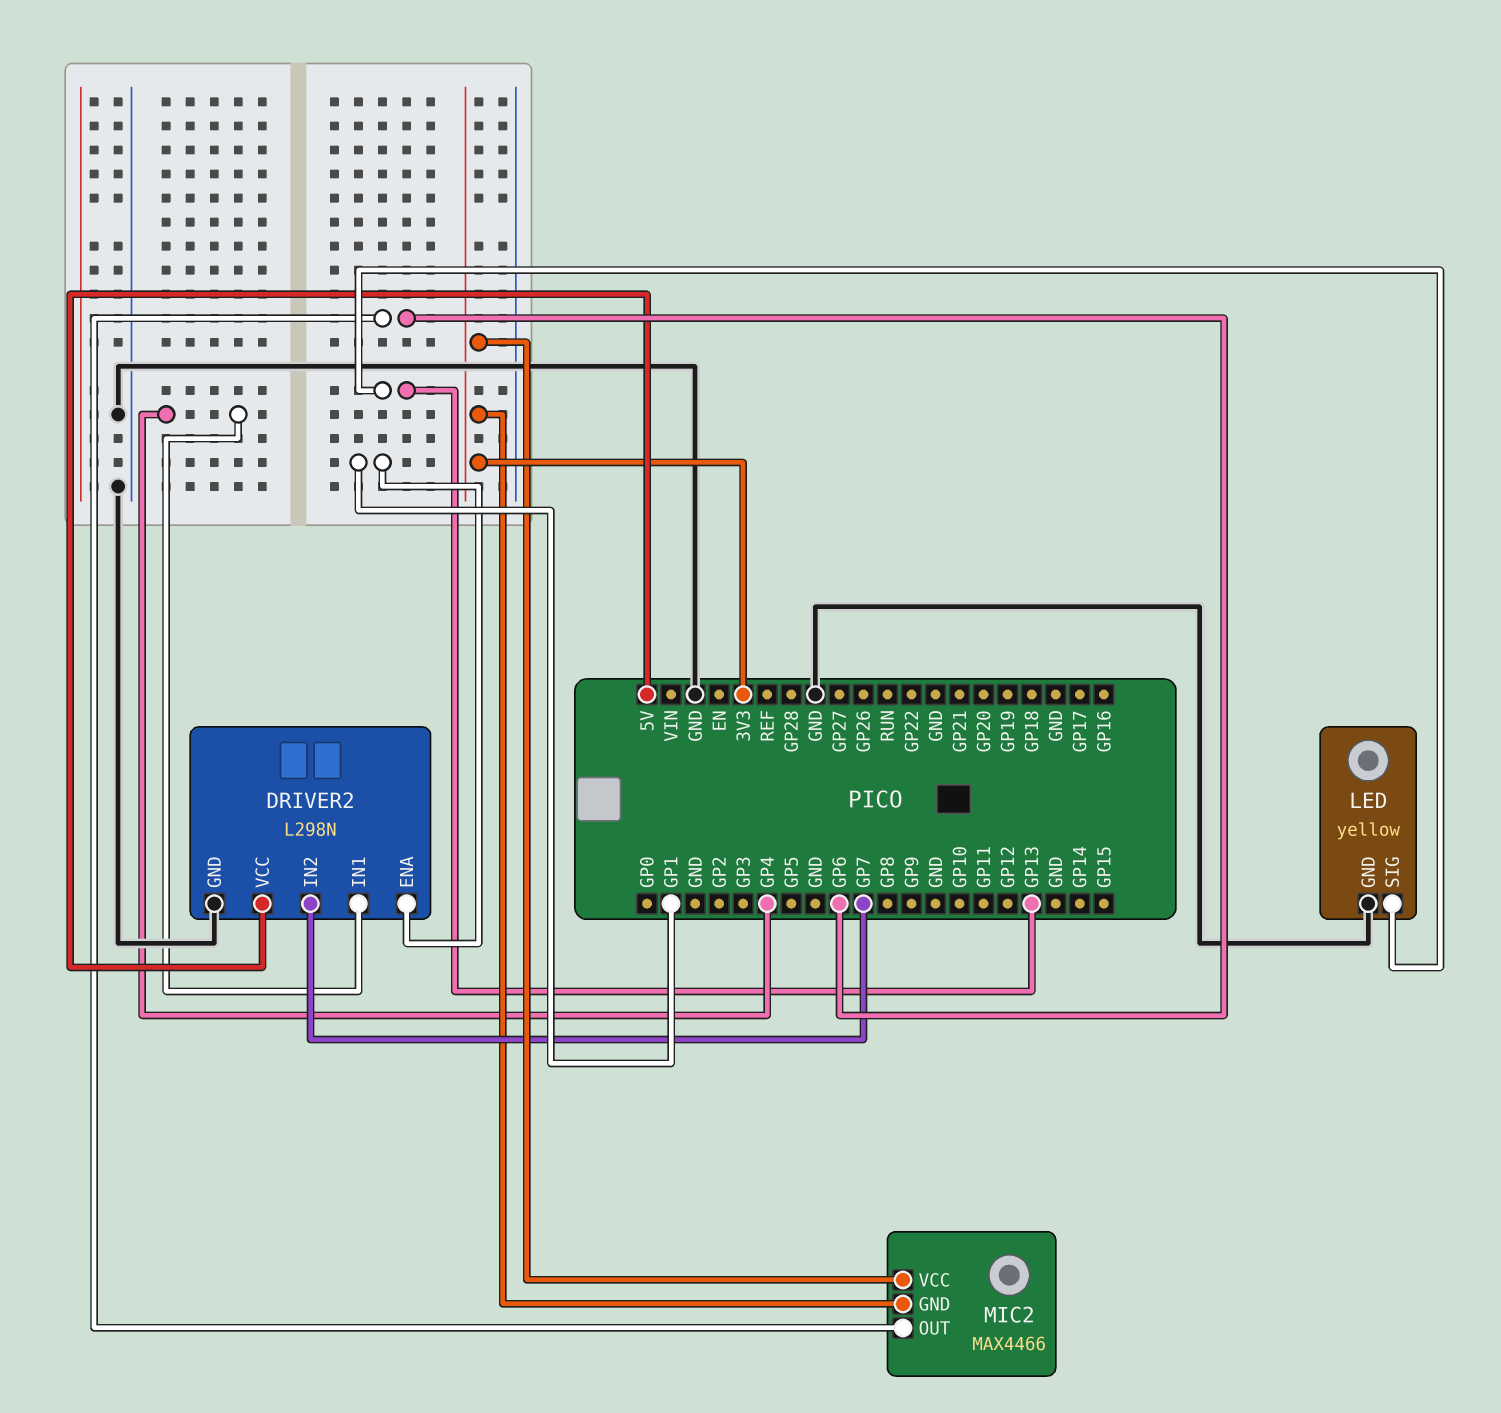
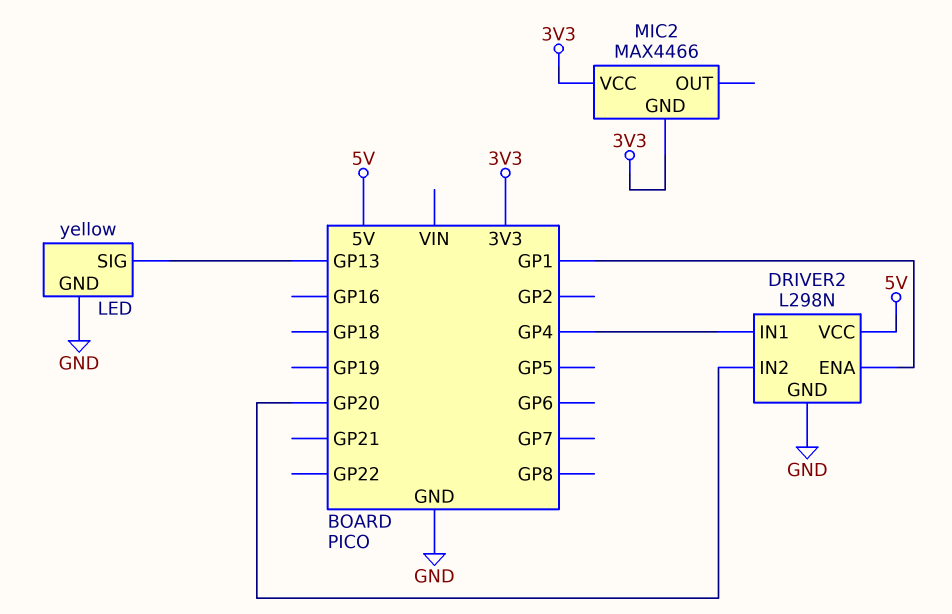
DRIVER2 pin IN2: GP7 -> GP20
MIC2 pin OUT: GP6 -> none

